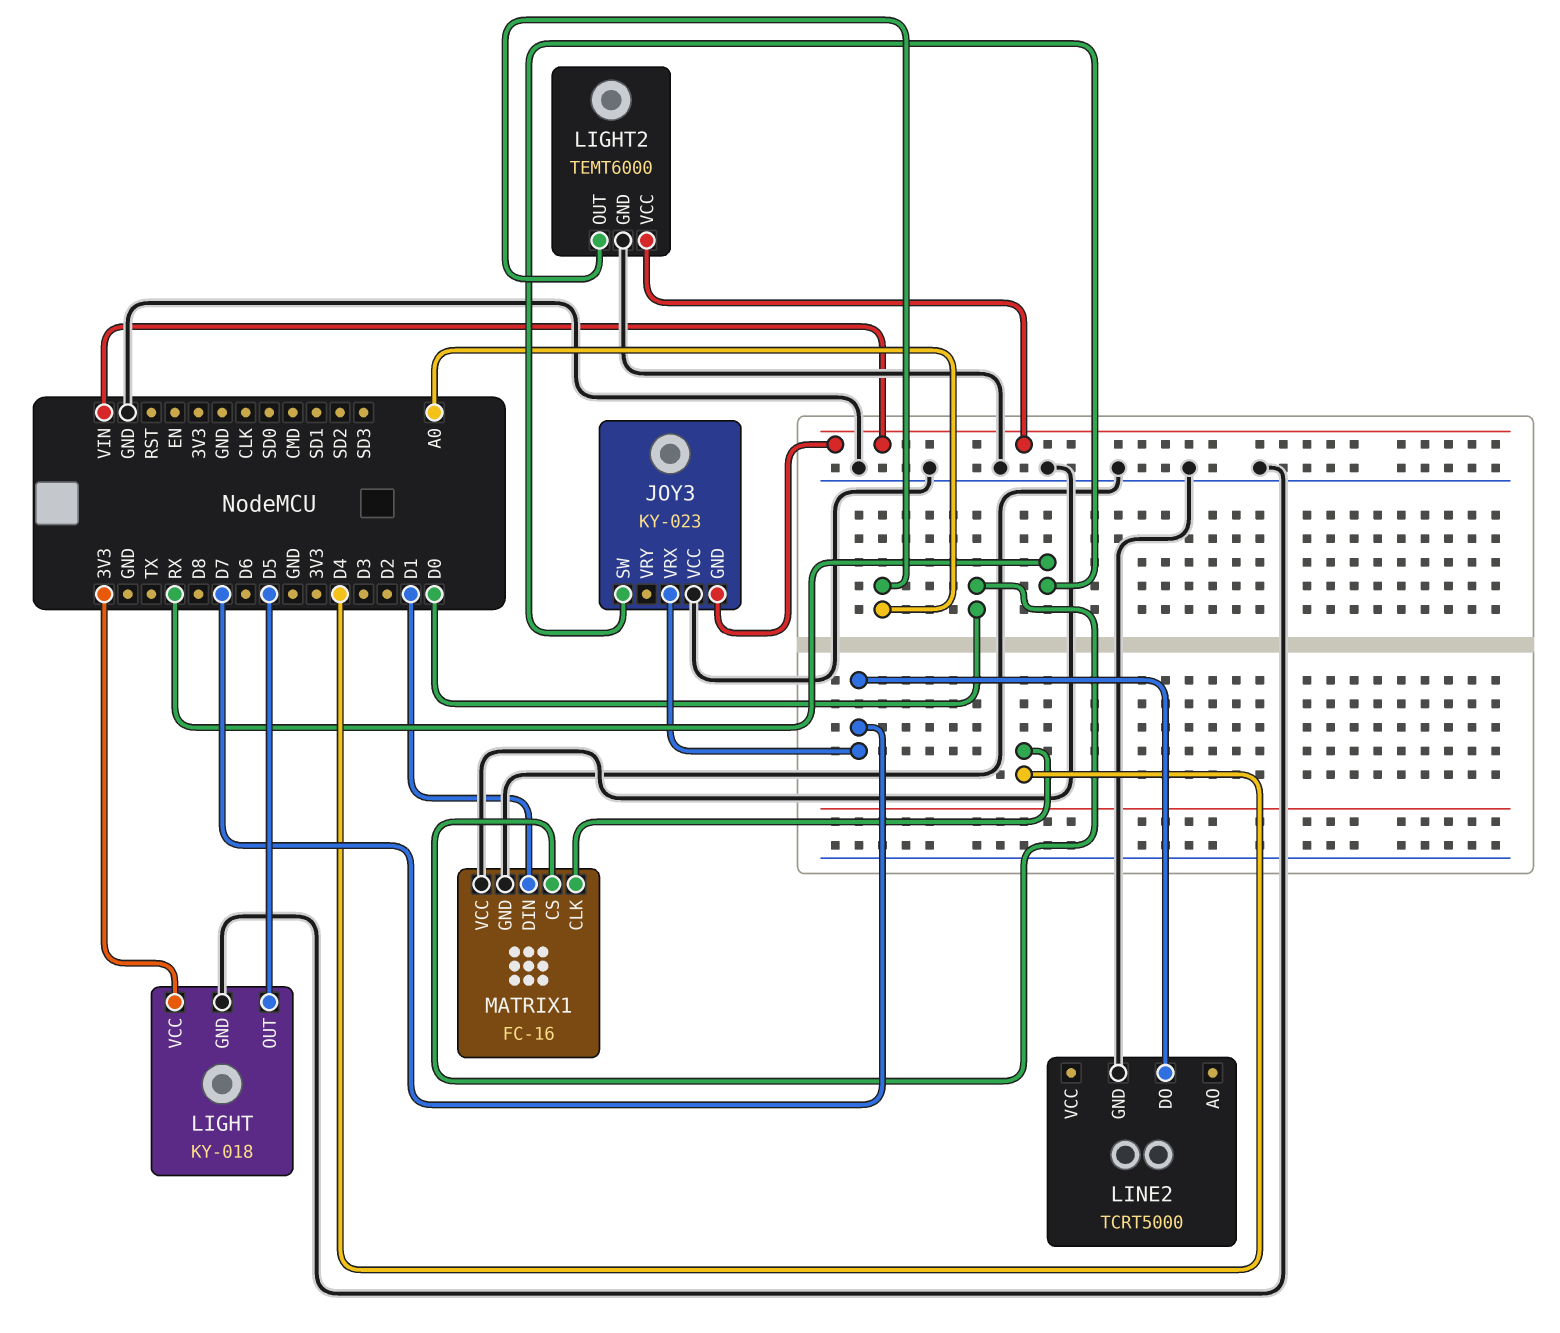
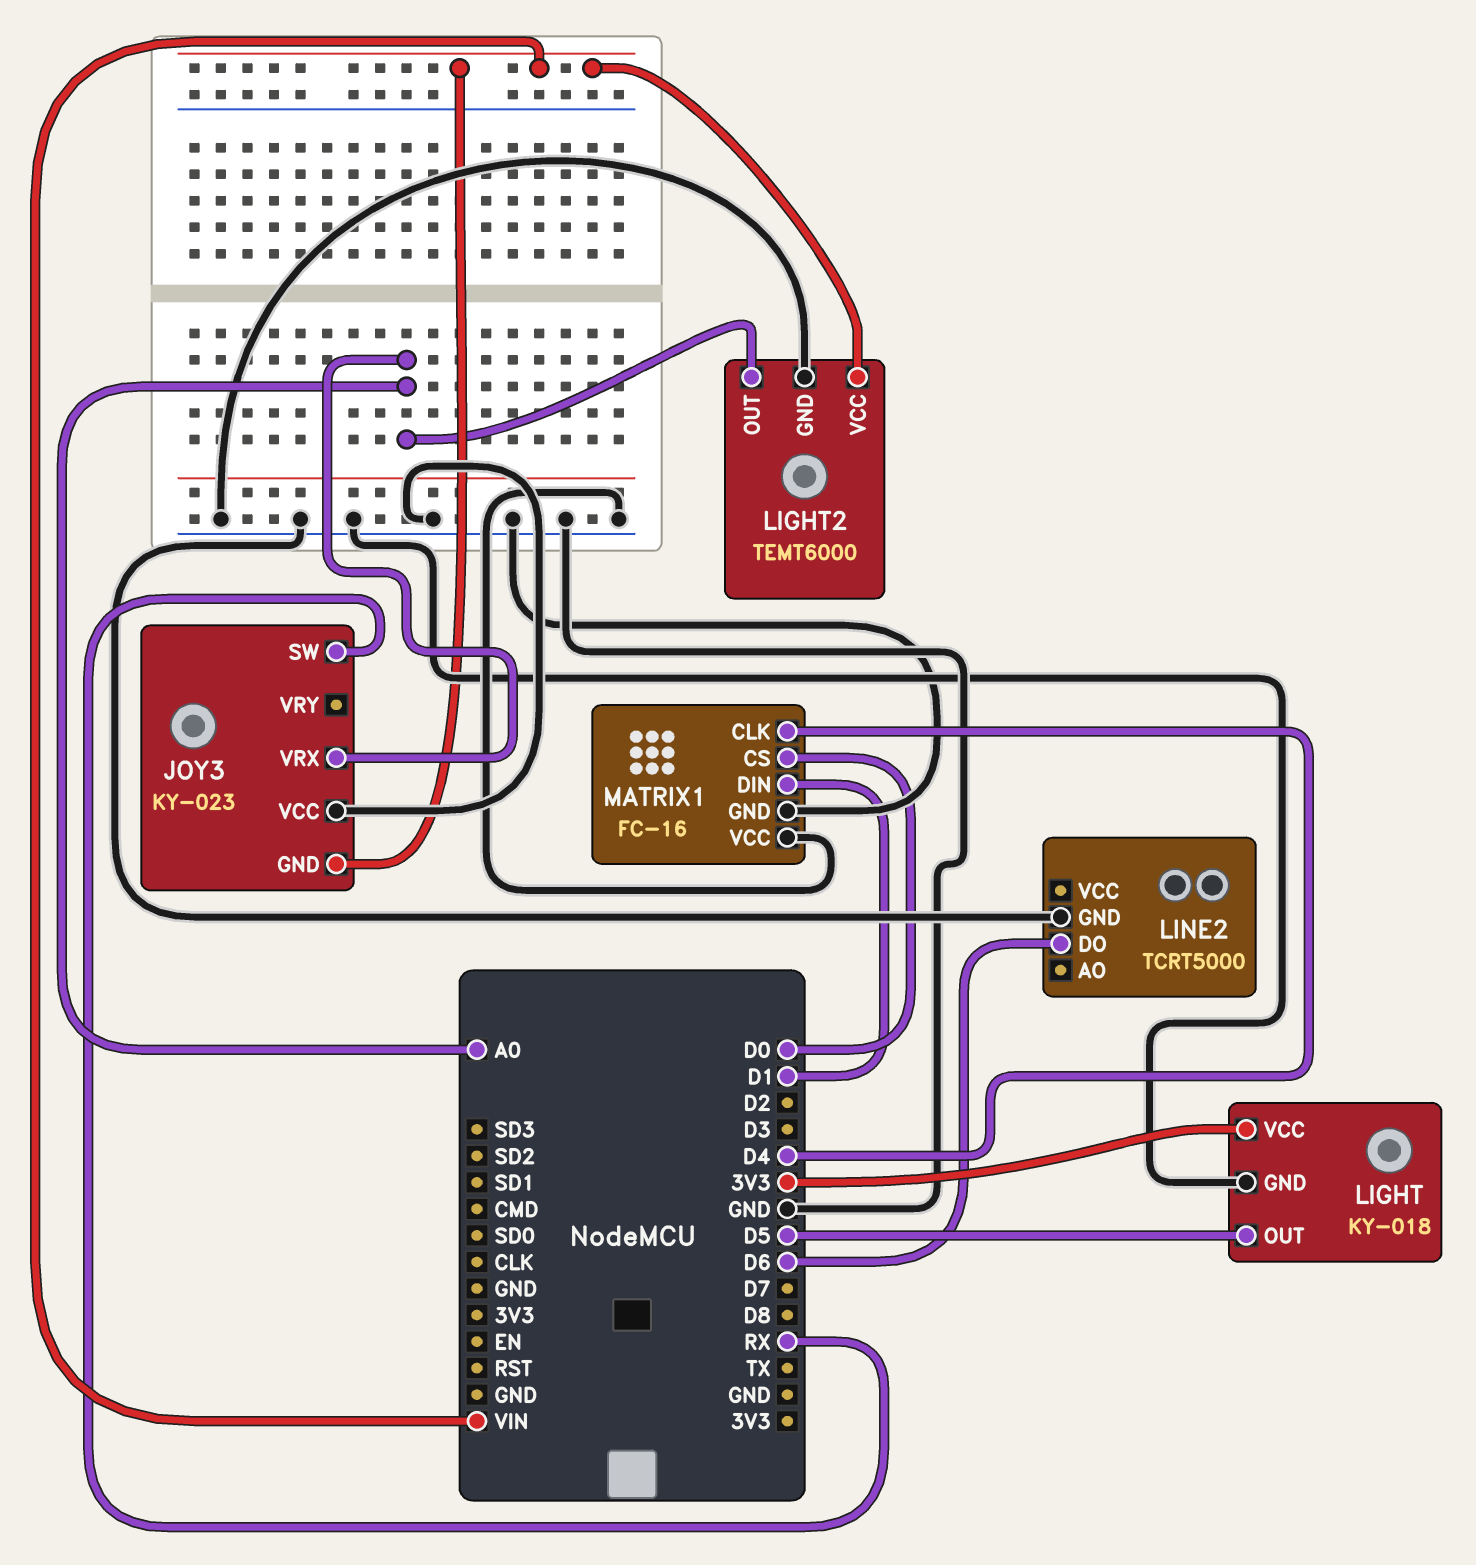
JOY3 pin VRX: D7 -> A0
LINE2 pin DO: D7 -> D6

